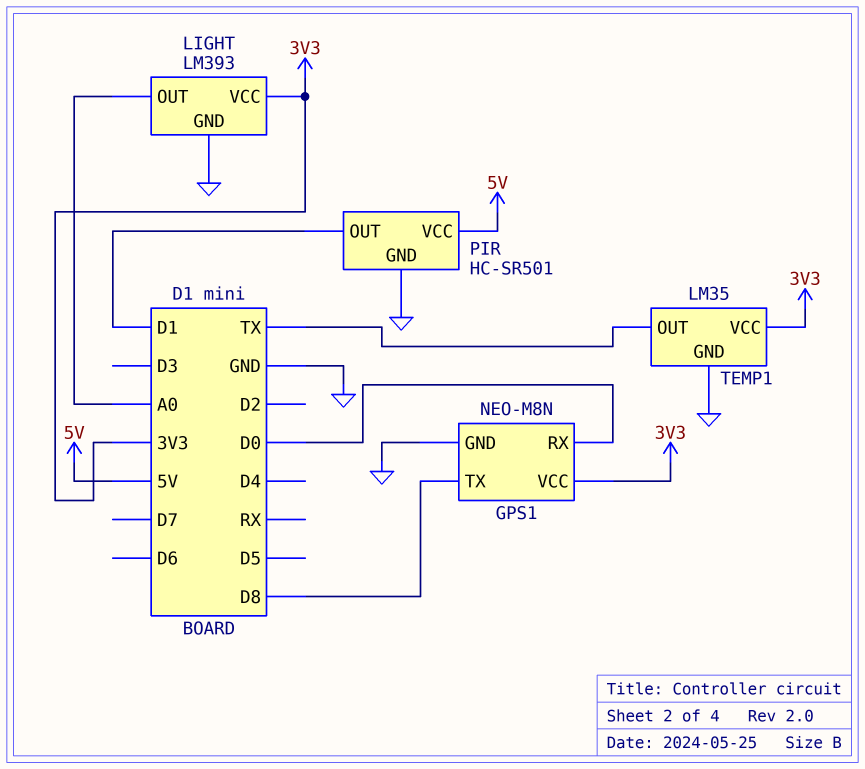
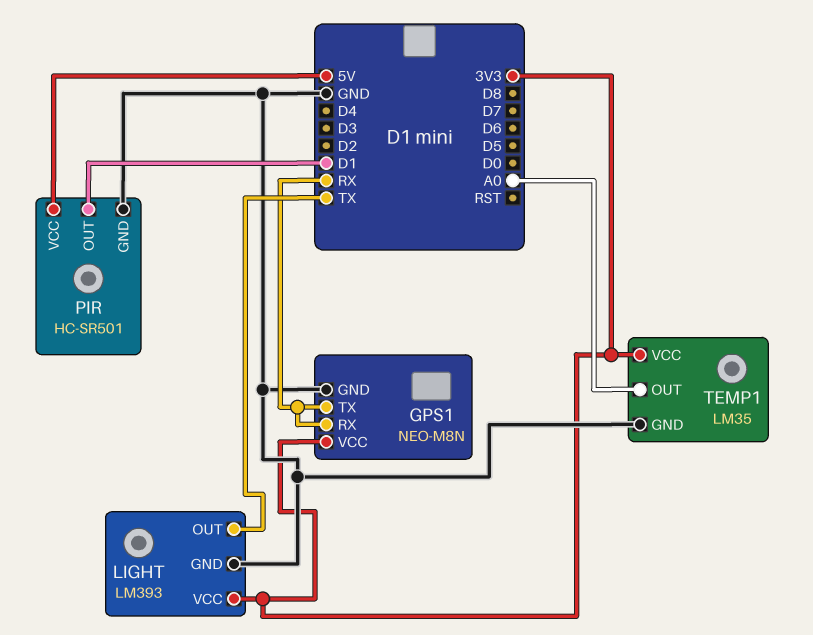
GPS1 pin RX: D0 -> RX
GPS1 pin TX: D8 -> RX
LIGHT pin OUT: A0 -> TX
TEMP1 pin OUT: TX -> A0

